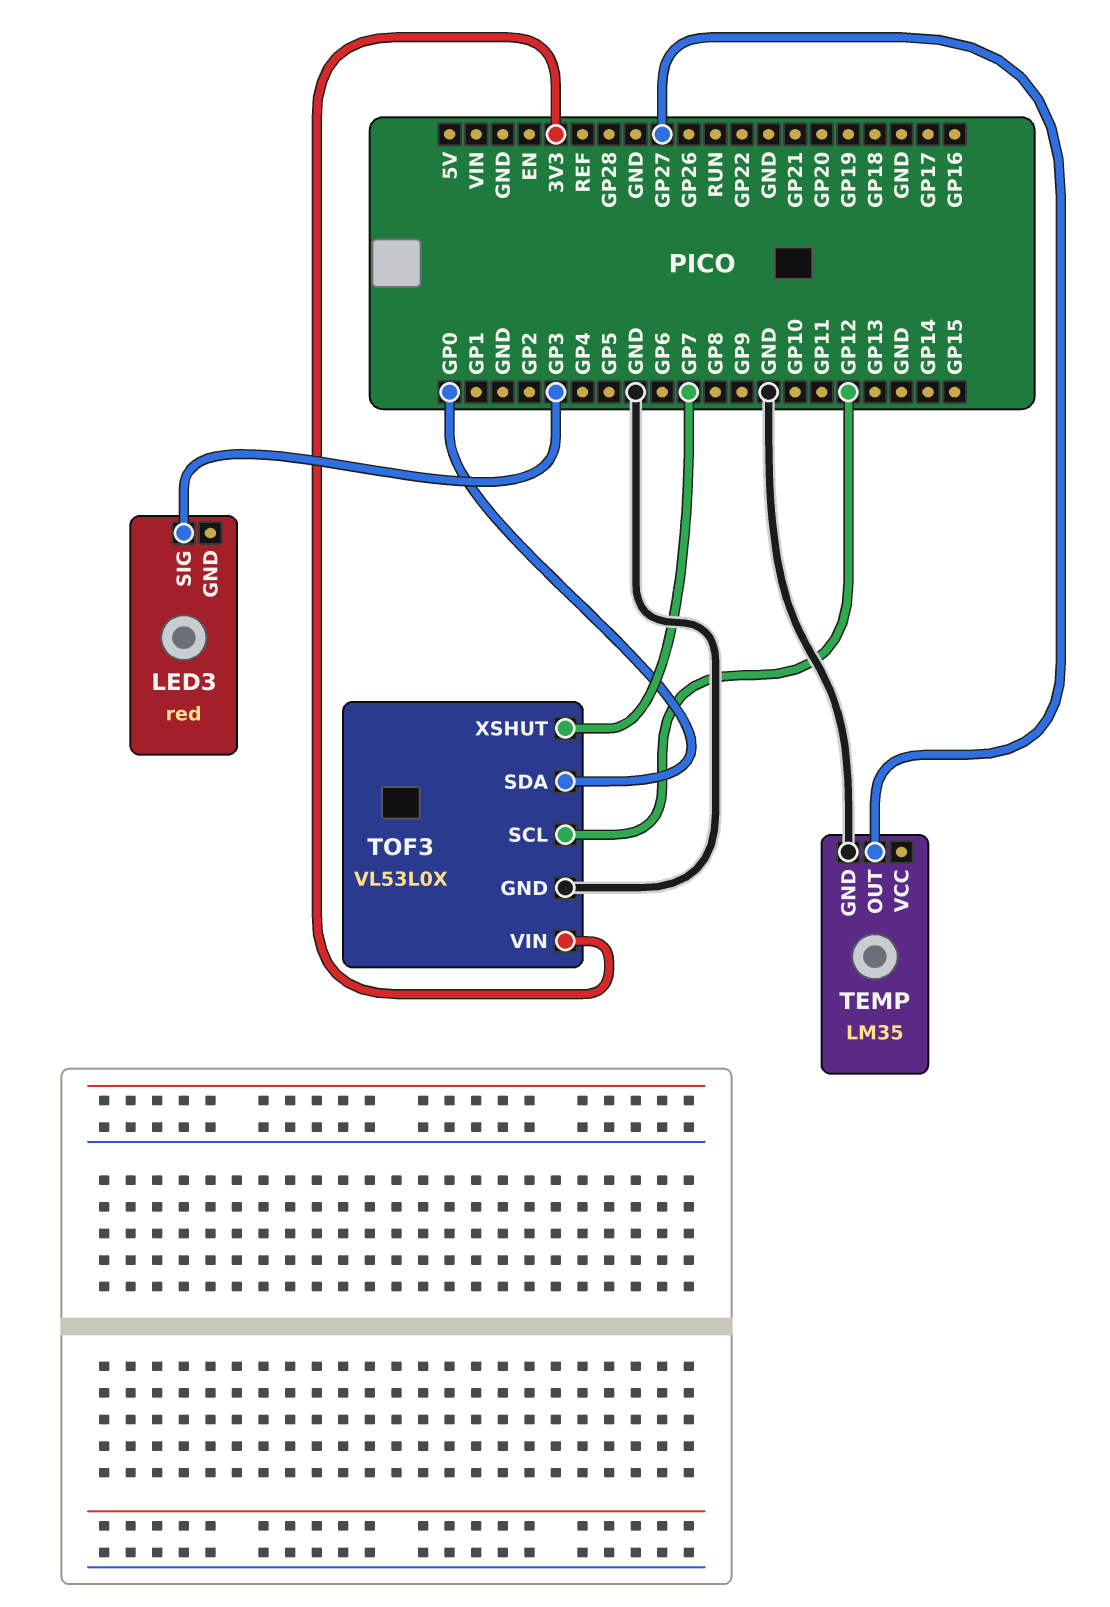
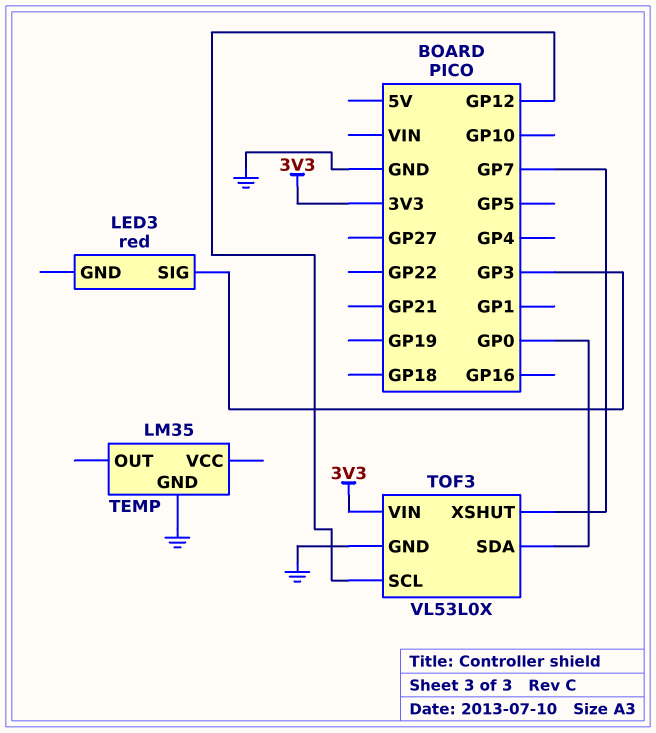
TEMP pin OUT: GP27 -> none

